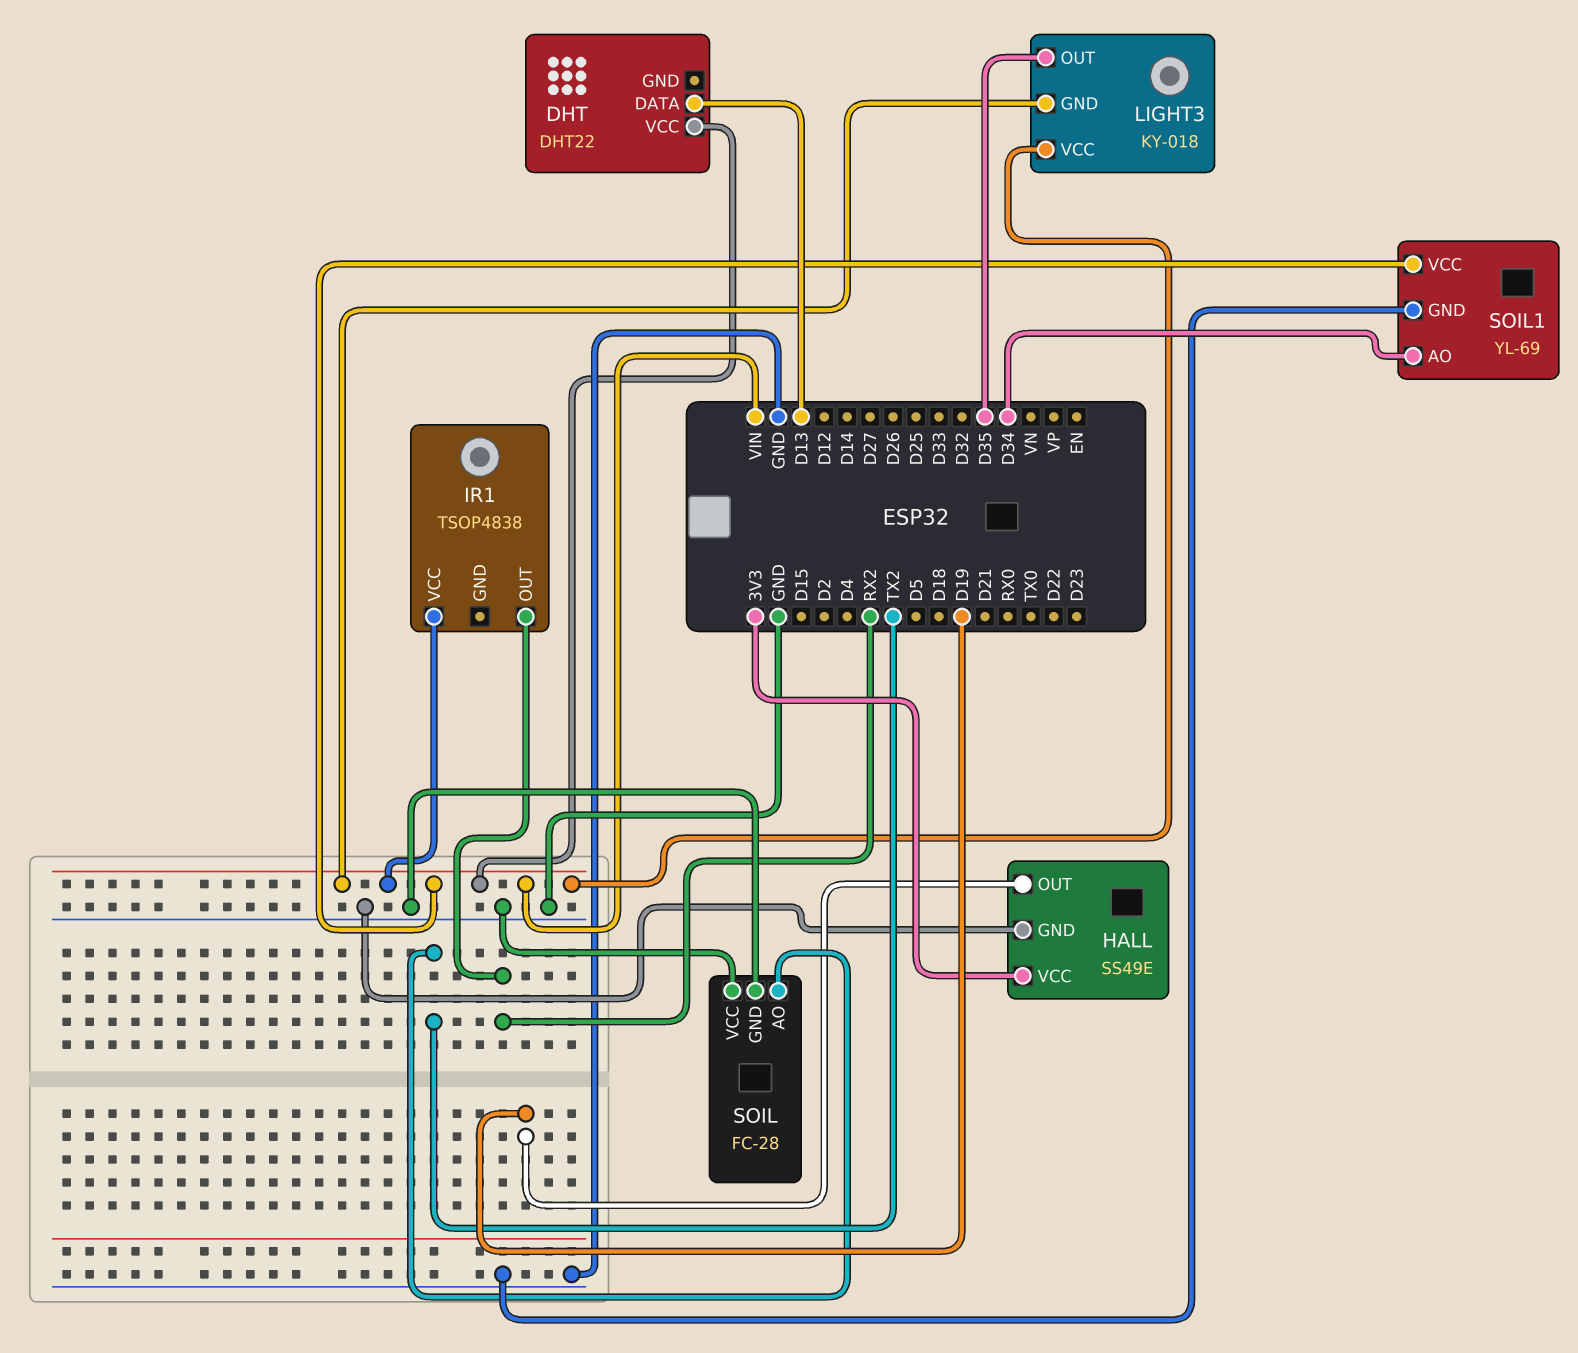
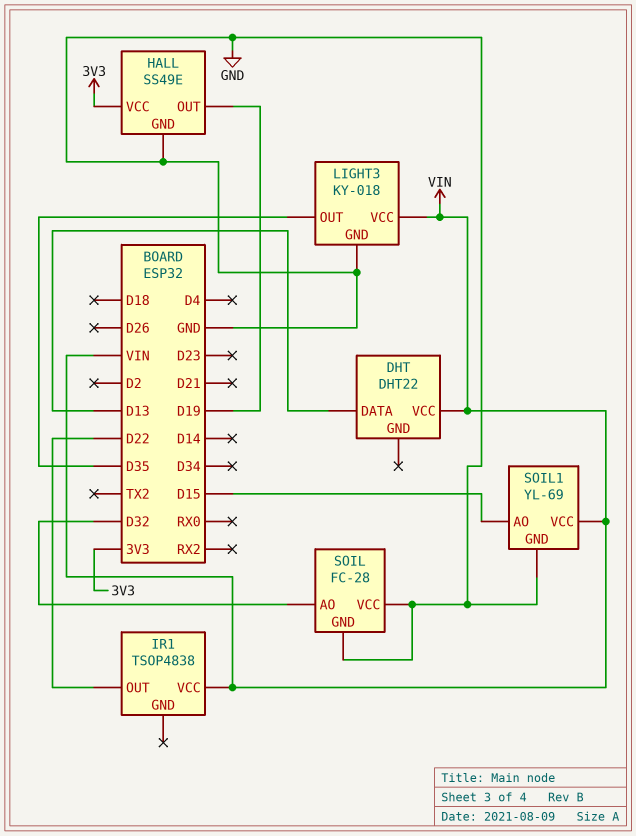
IR1 pin OUT: RX2 -> D22
LIGHT3 pin GND: VIN -> GND
SOIL pin AO: TX2 -> D32
SOIL1 pin AO: D34 -> D15

